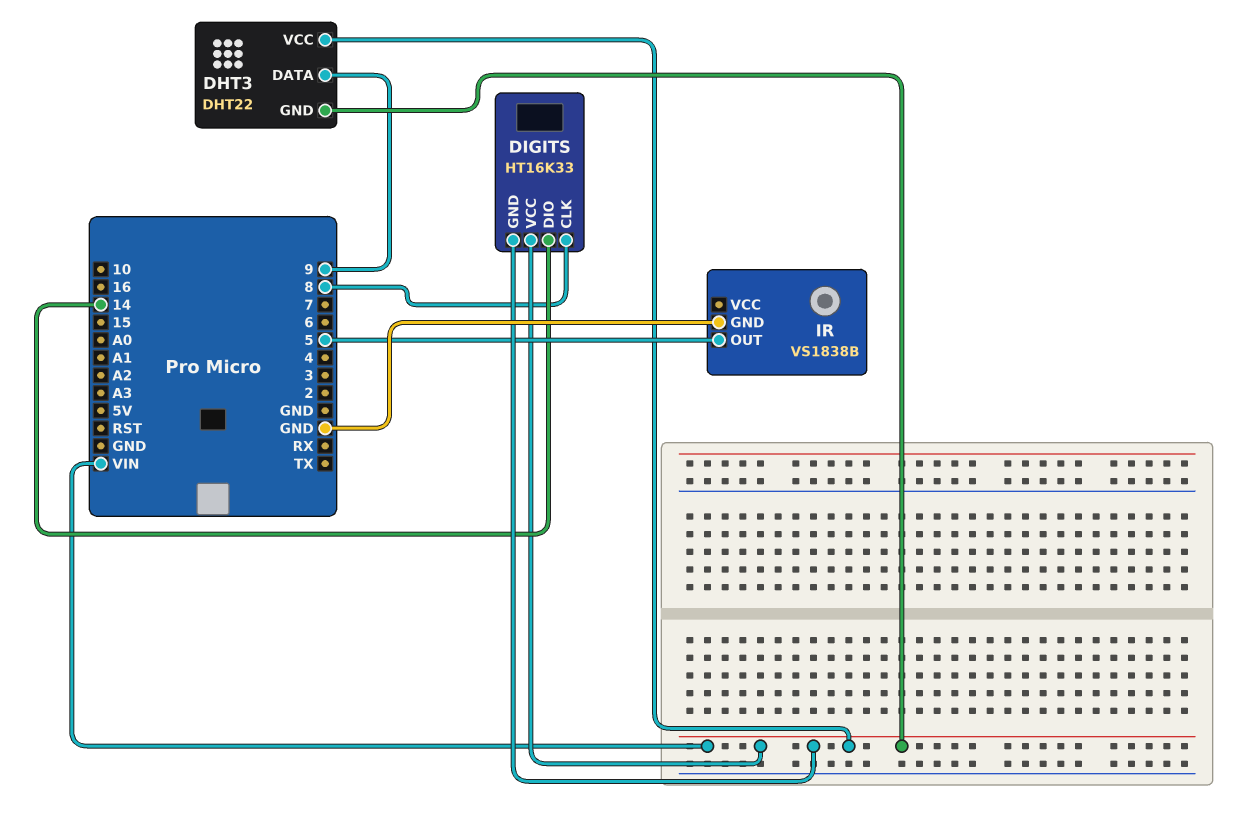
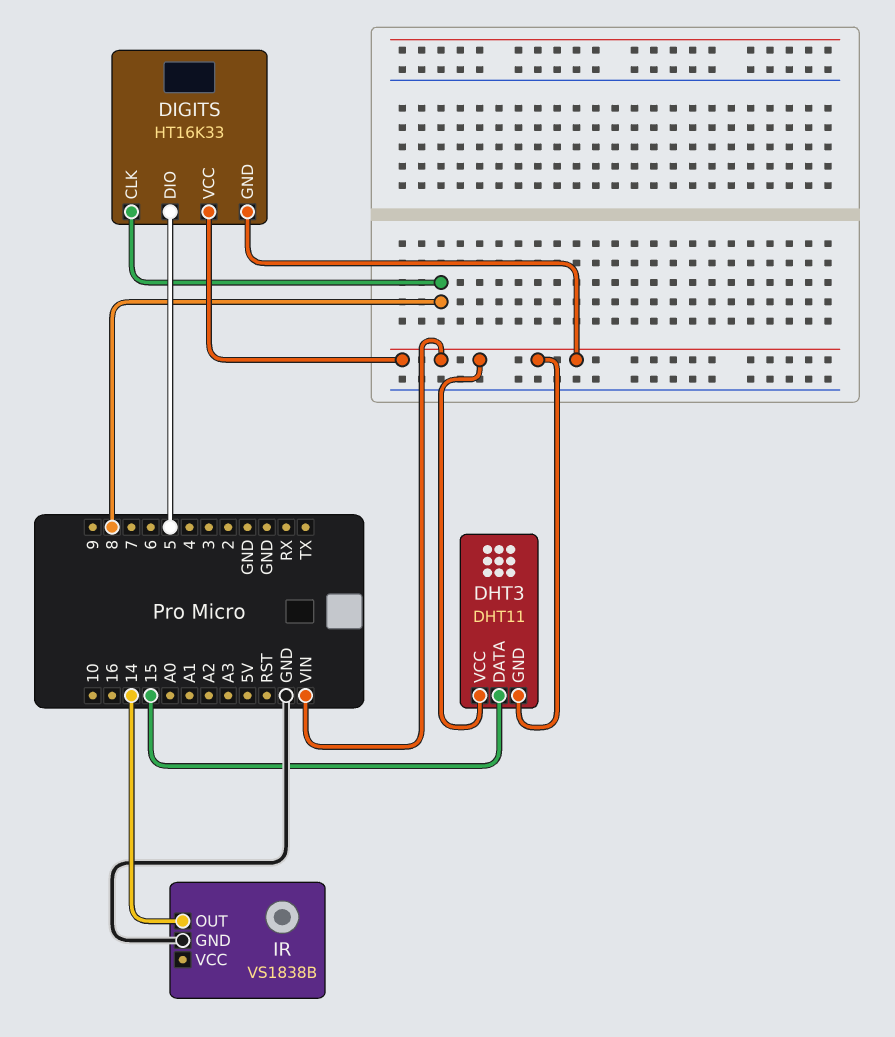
DHT3: DHT22 -> DHT11
DHT3 pin DATA: 9 -> 15
DIGITS pin DIO: 14 -> 5
IR pin OUT: 5 -> 14

